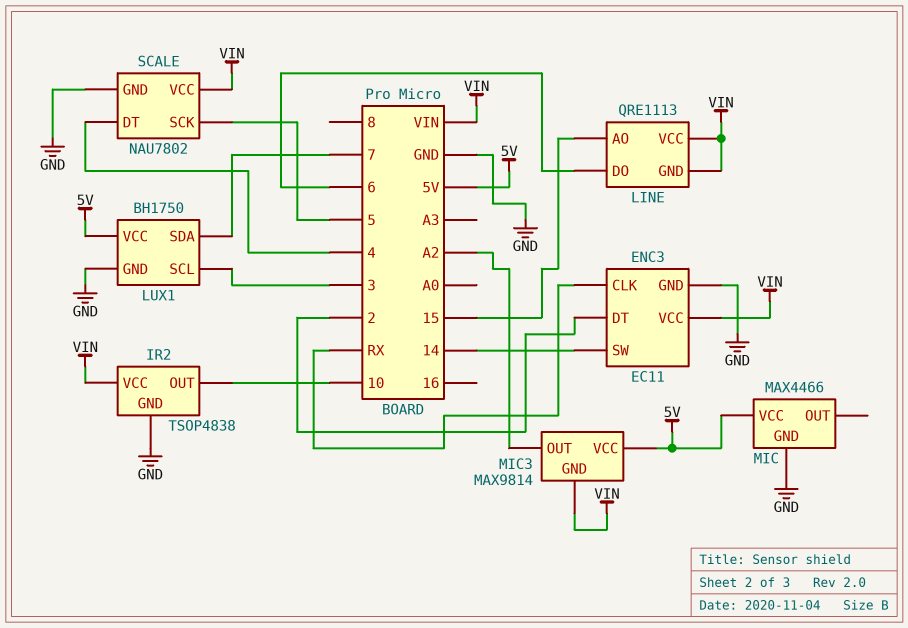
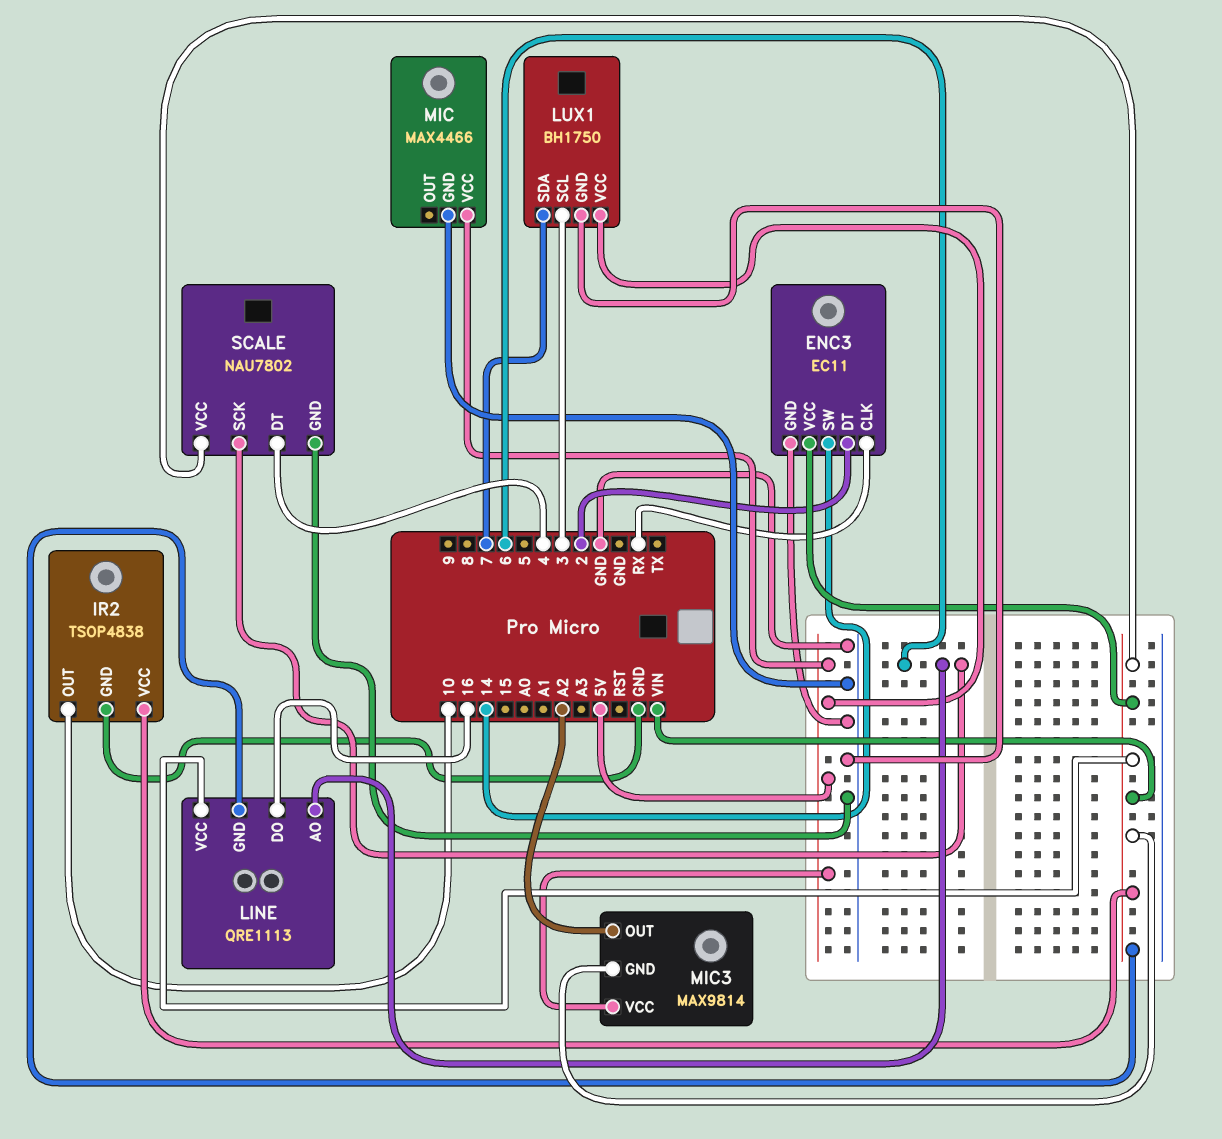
LINE pin AO: 15 -> 6
LINE pin DO: 6 -> 16
SCALE pin SCK: 5 -> 6

